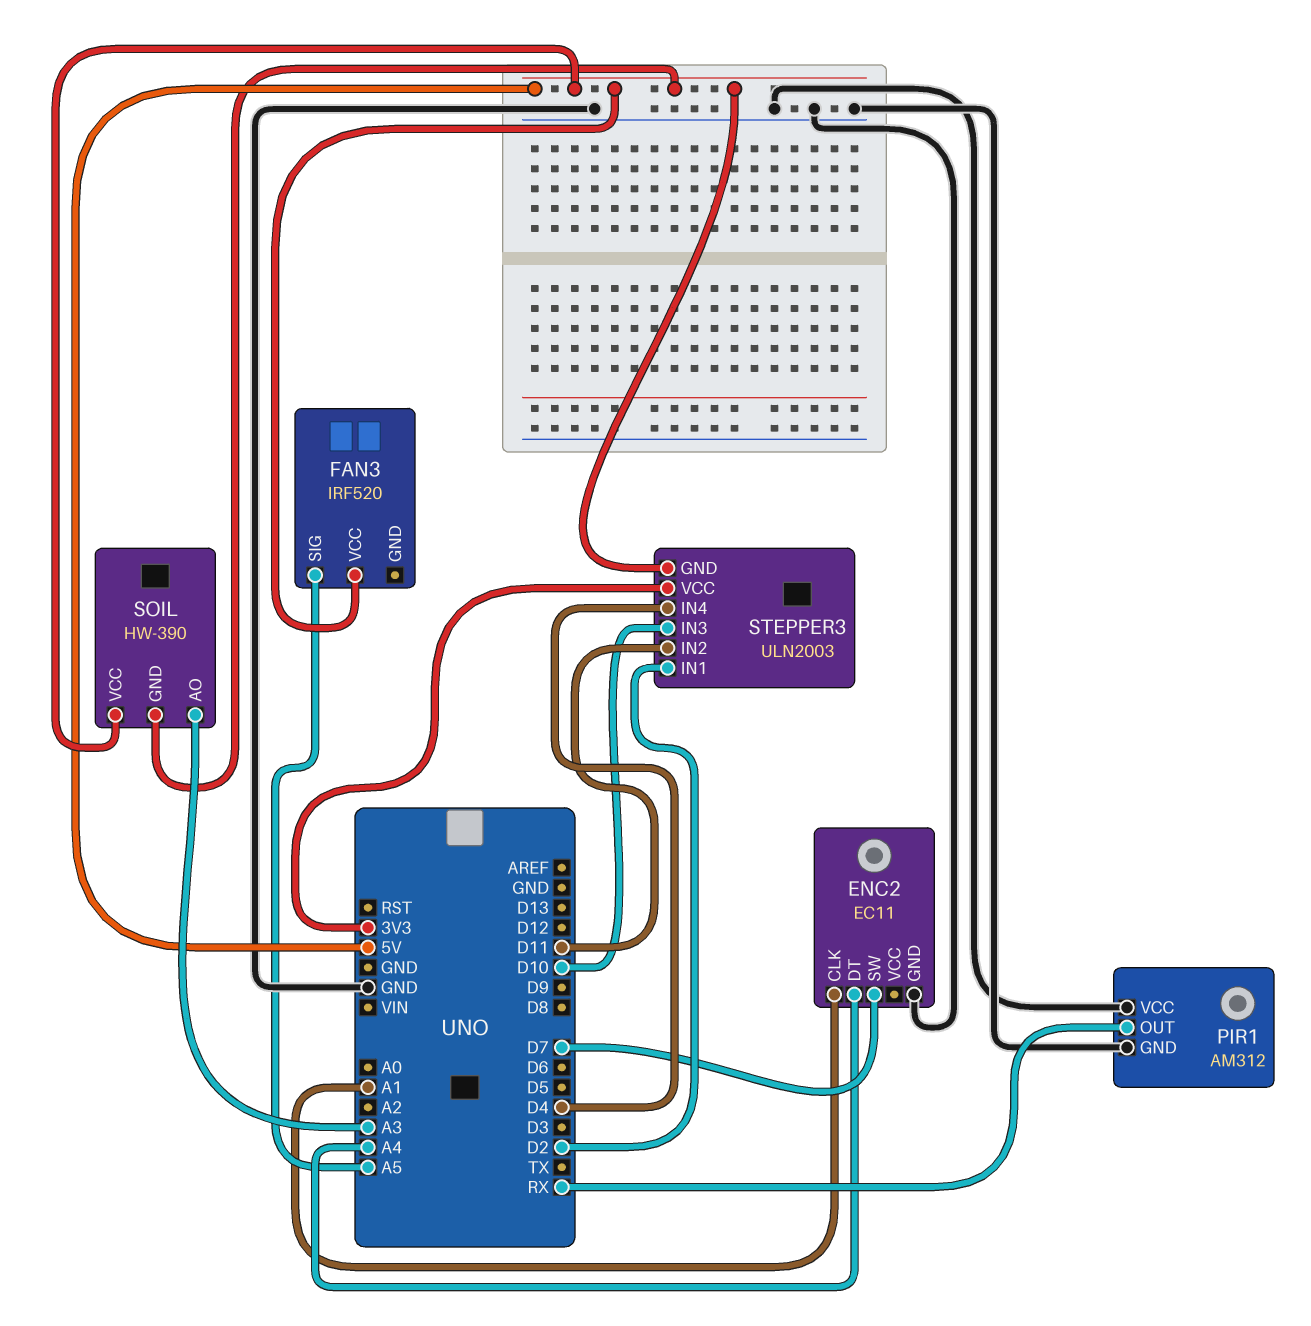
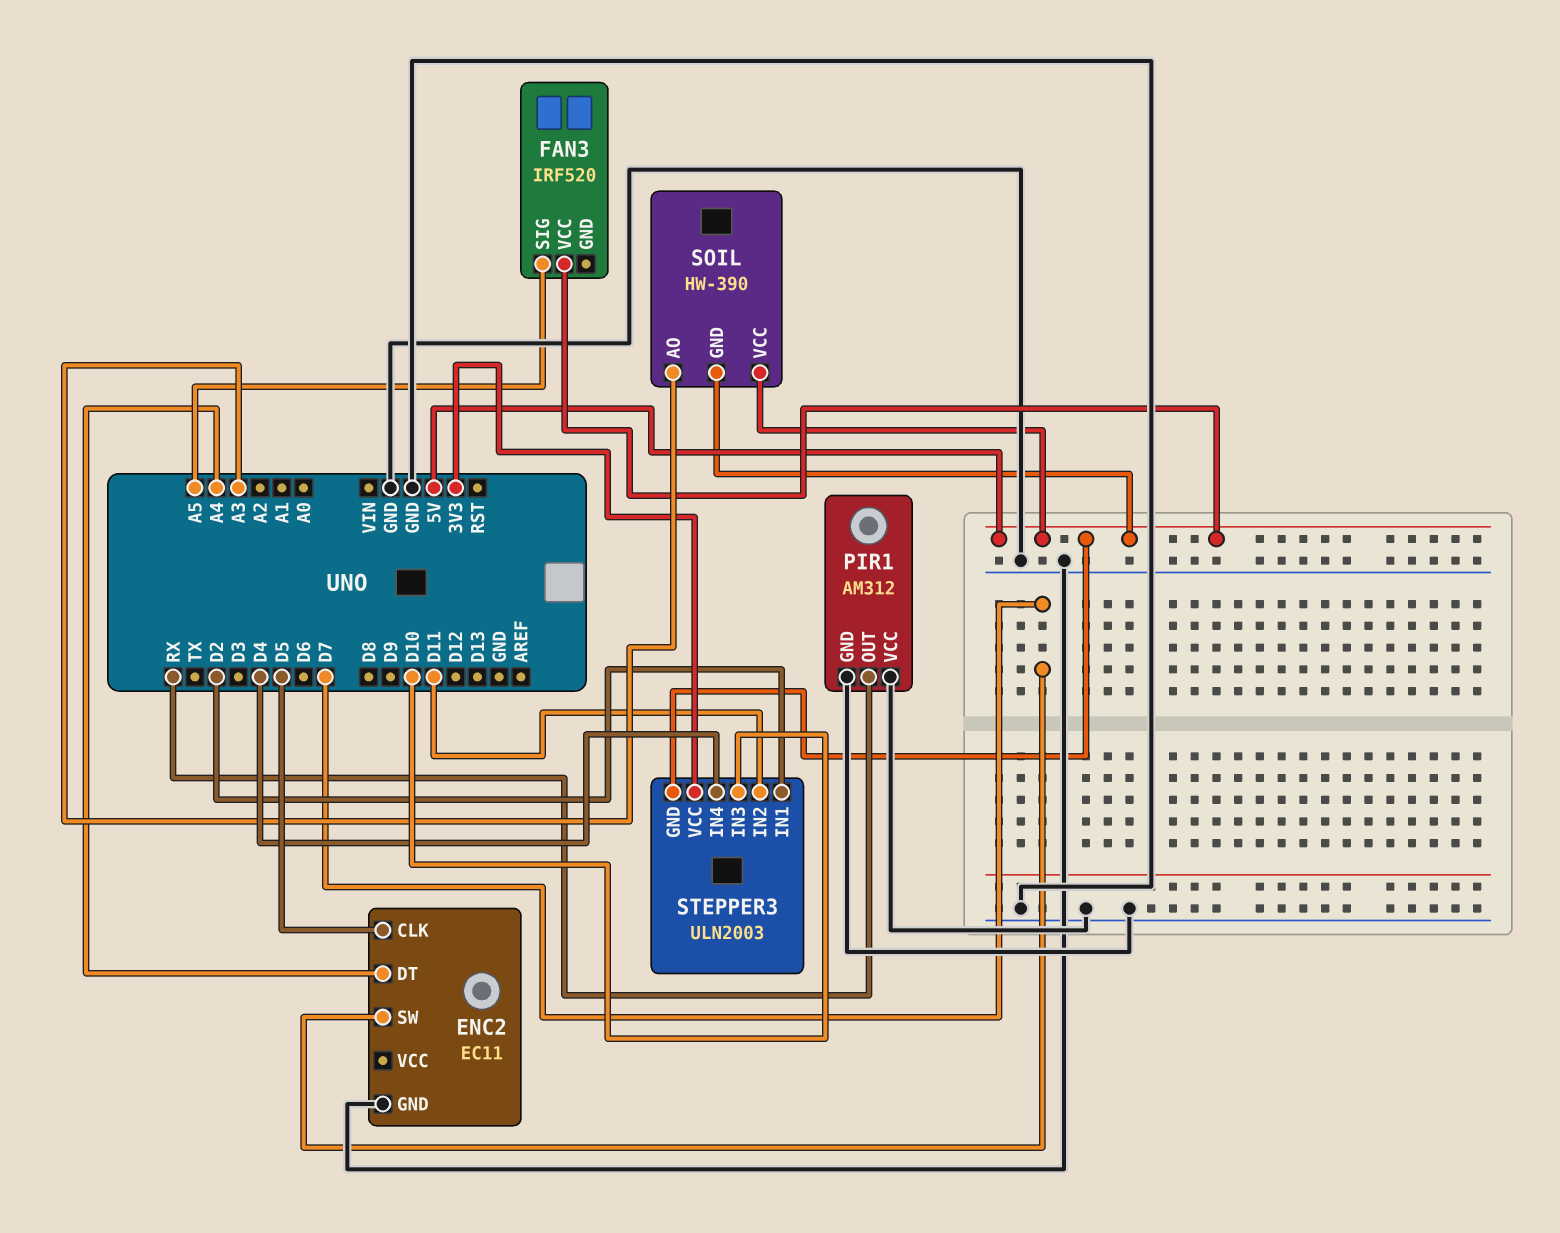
ENC2 pin CLK: A1 -> D5

